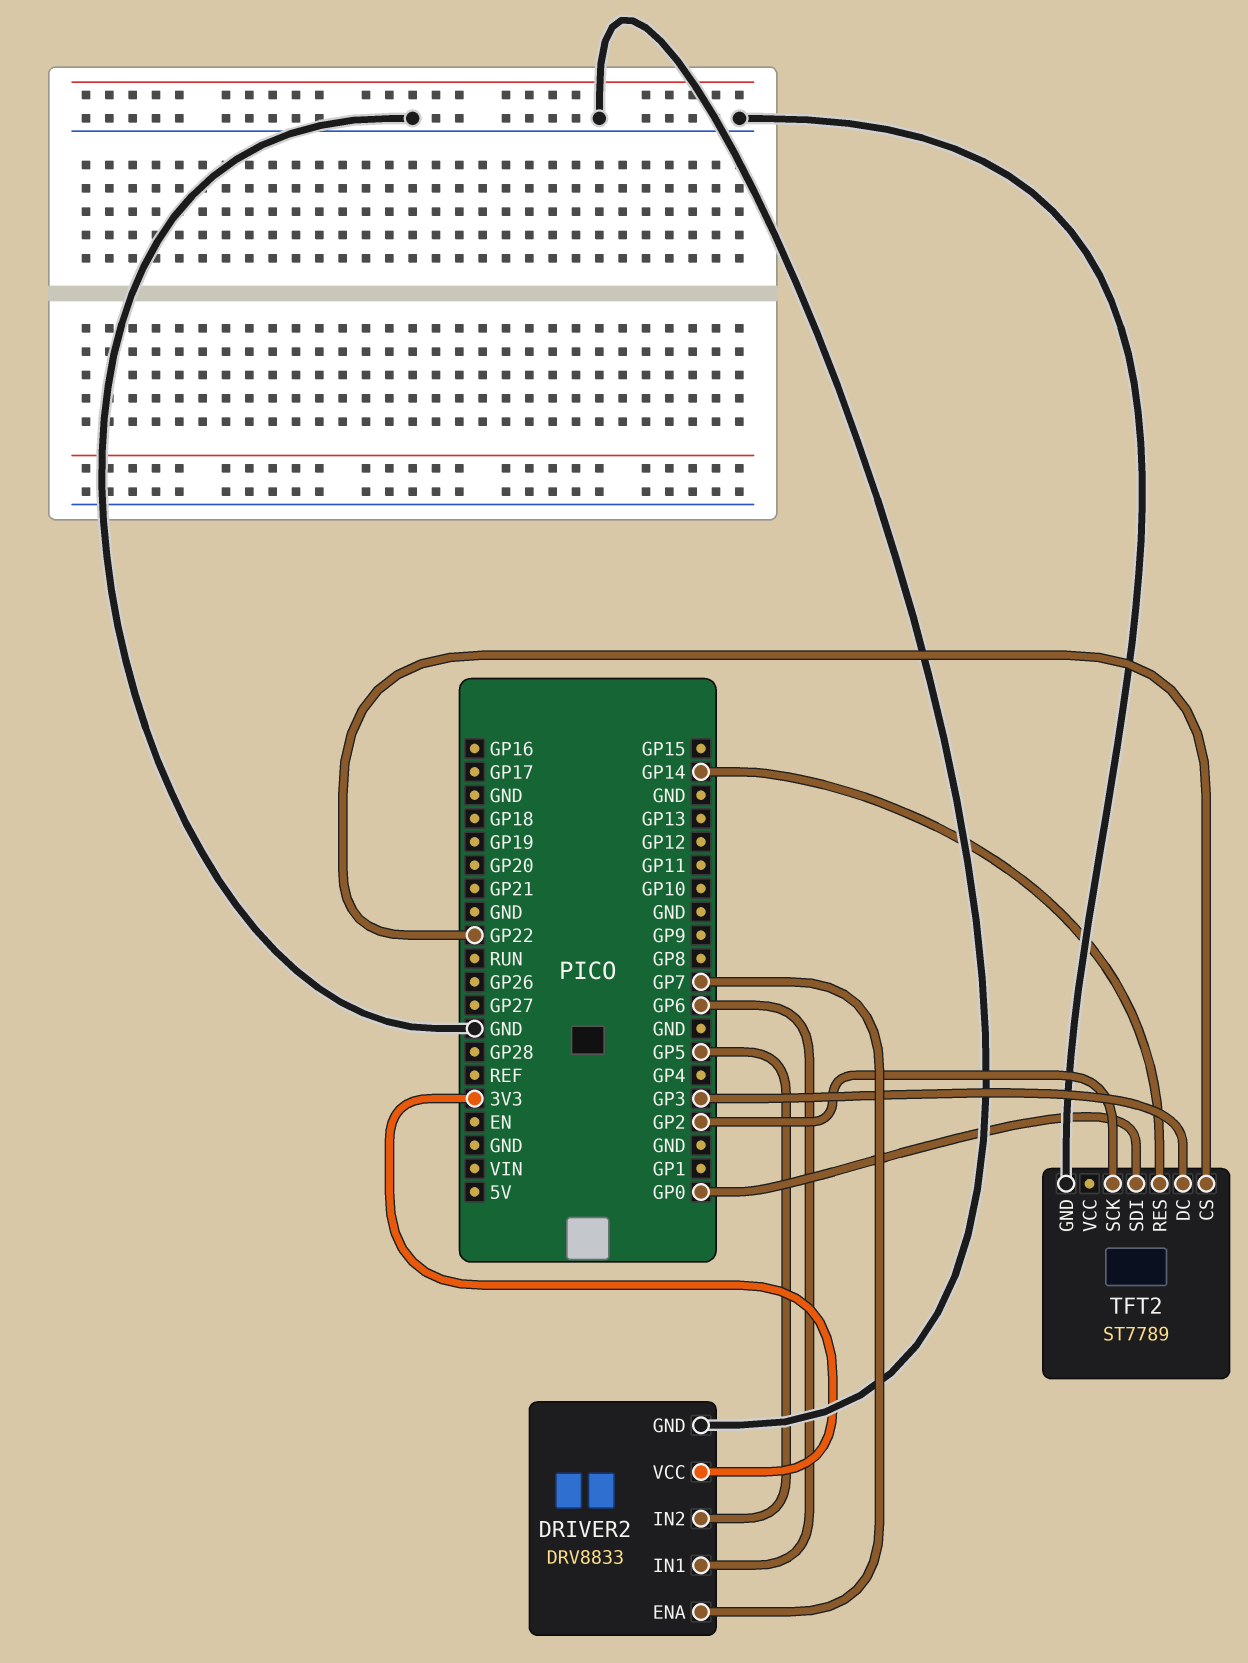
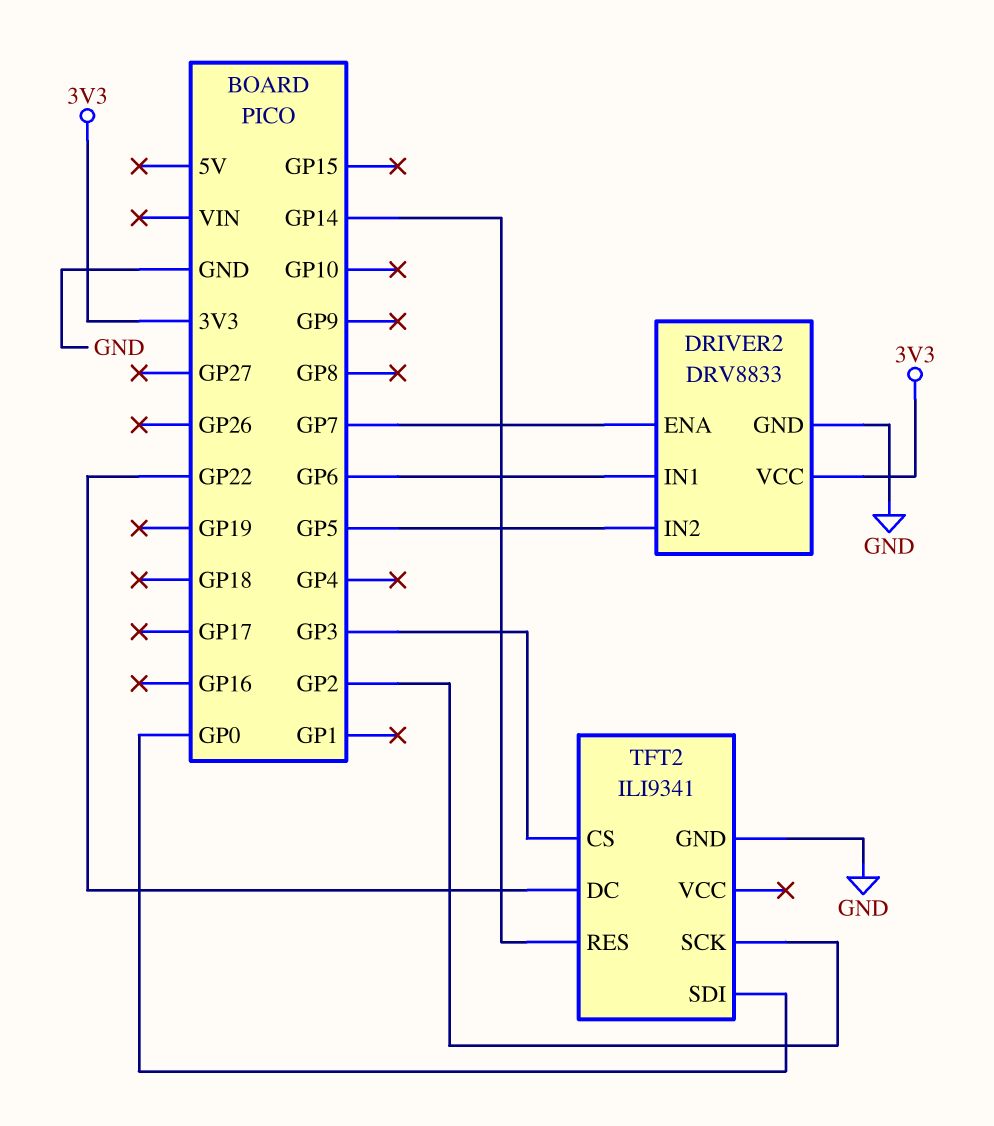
TFT2: ST7789 -> ILI9341
TFT2 pin CS: GP22 -> GP3
TFT2 pin DC: GP3 -> GP22

